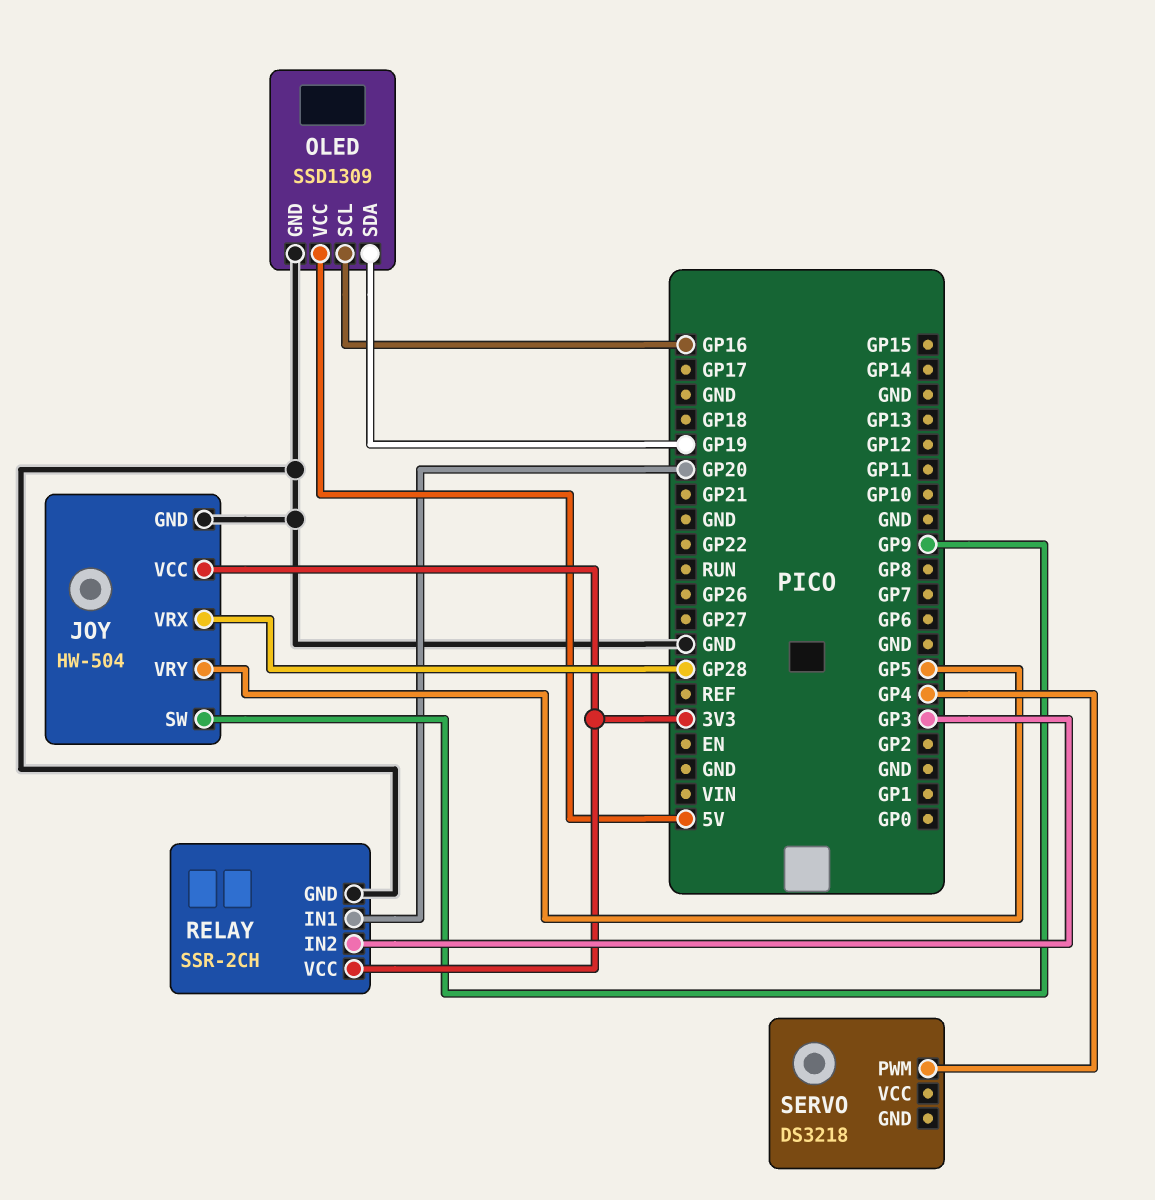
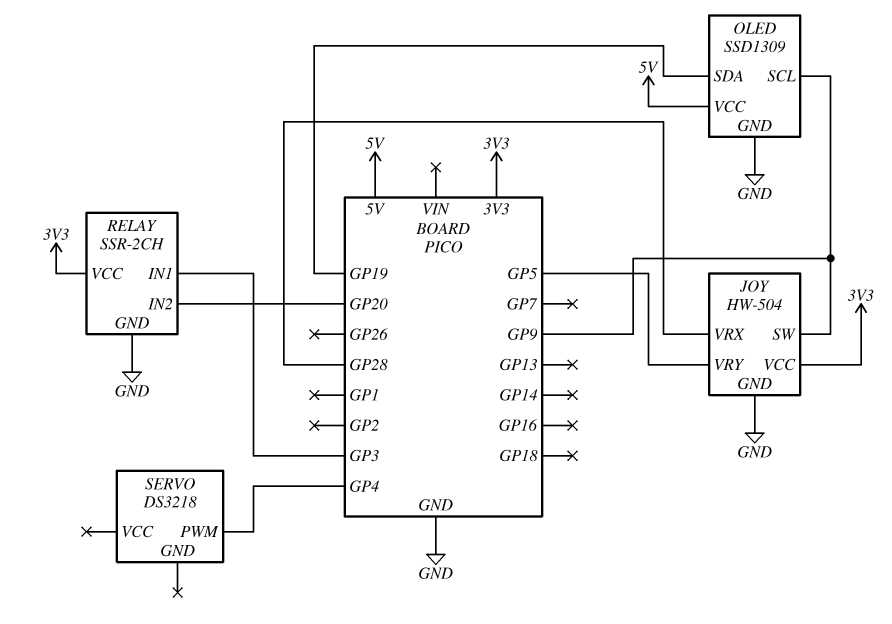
OLED pin SCL: GP16 -> GP9
RELAY pin IN1: GP20 -> GP3
RELAY pin IN2: GP3 -> GP20

